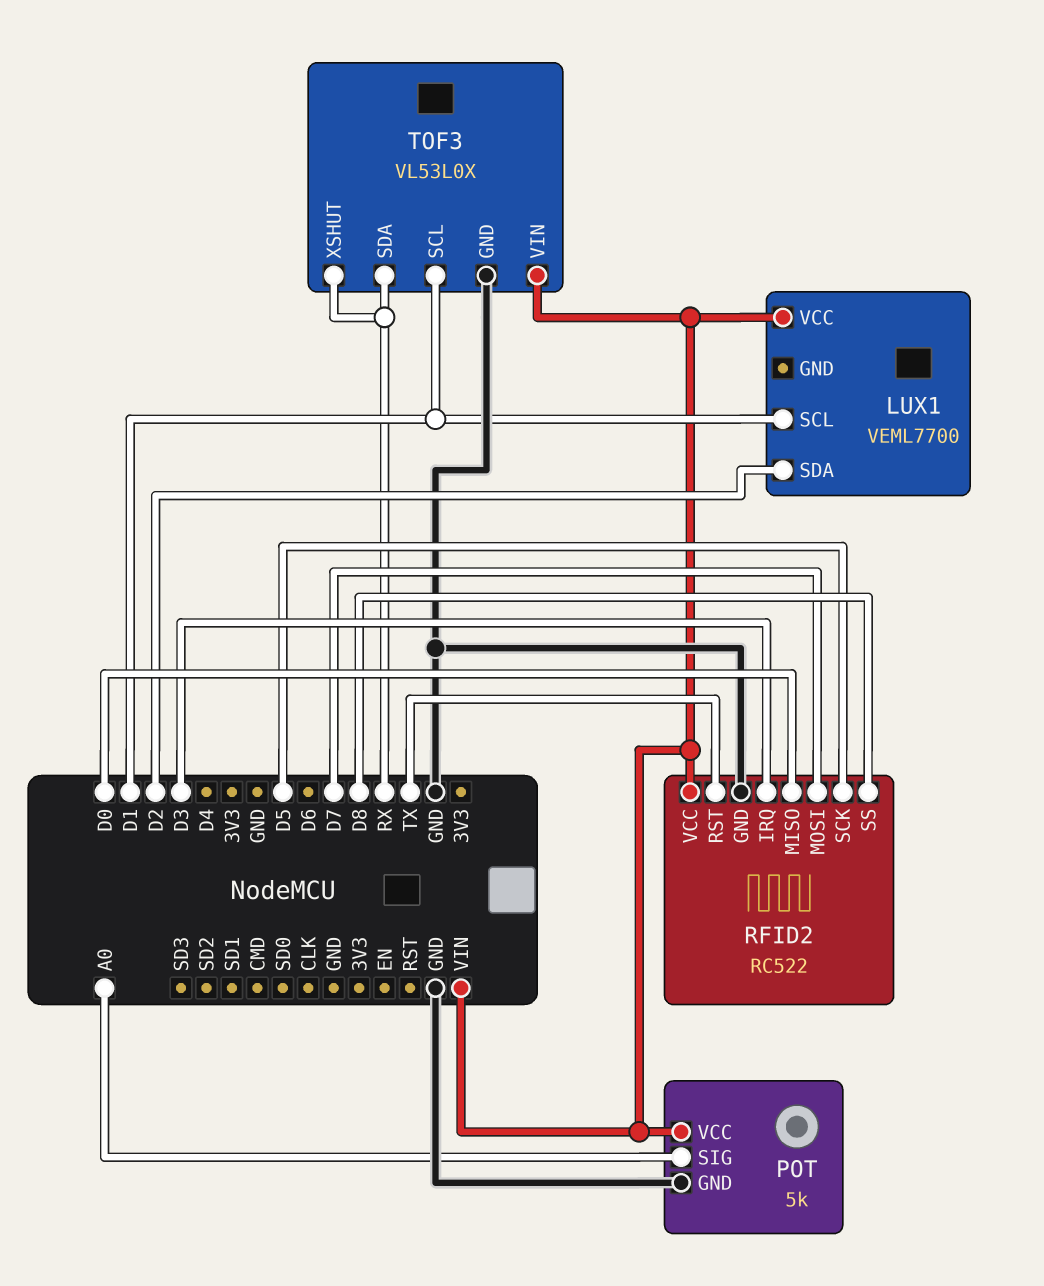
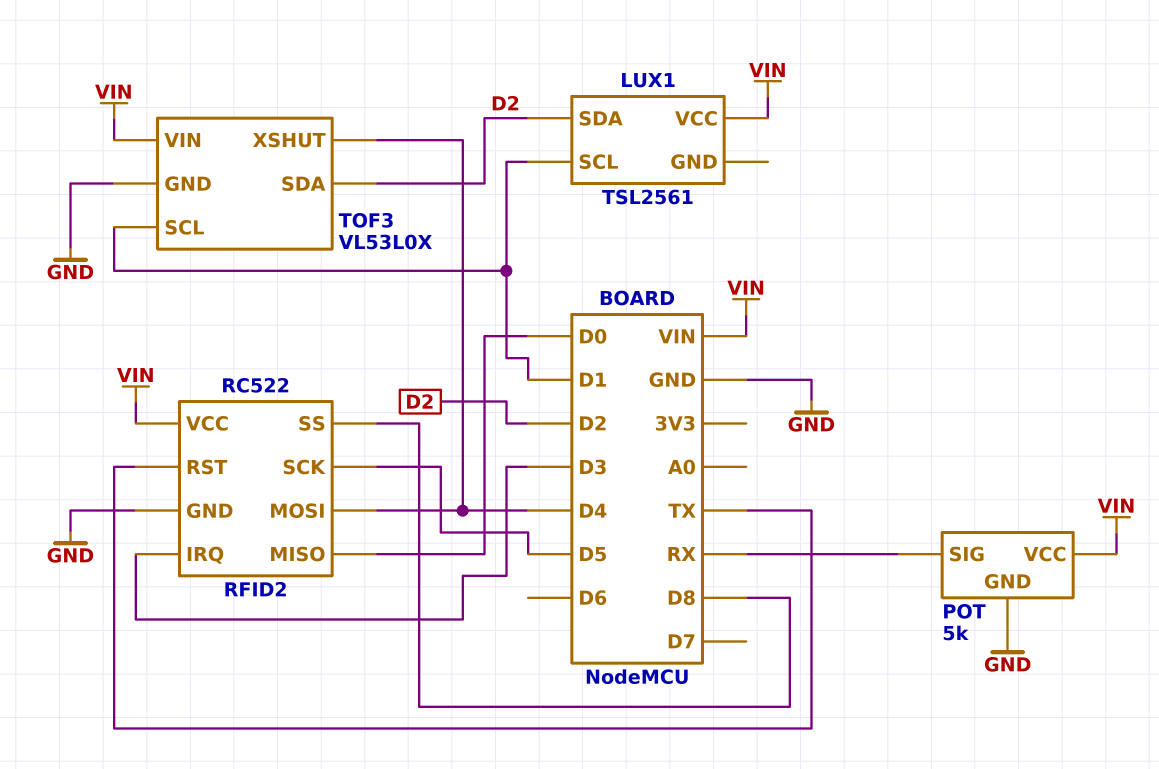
LUX1: VEML7700 -> TSL2561
POT pin SIG: A0 -> RX
RFID2 pin MOSI: D7 -> D4
TOF3 pin SDA: RX -> D2
TOF3 pin XSHUT: RX -> D4

